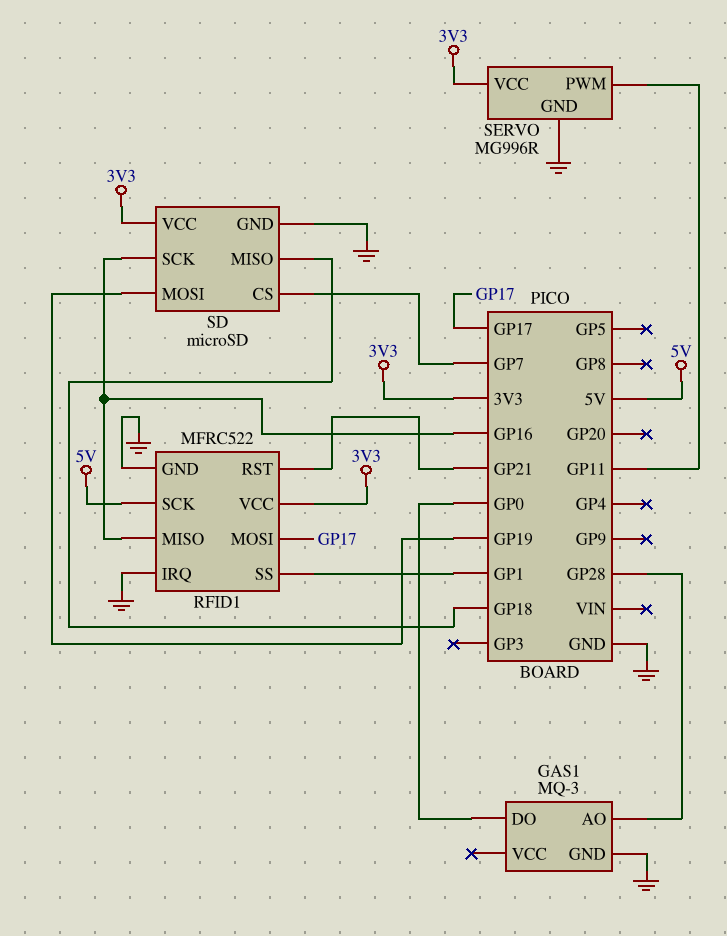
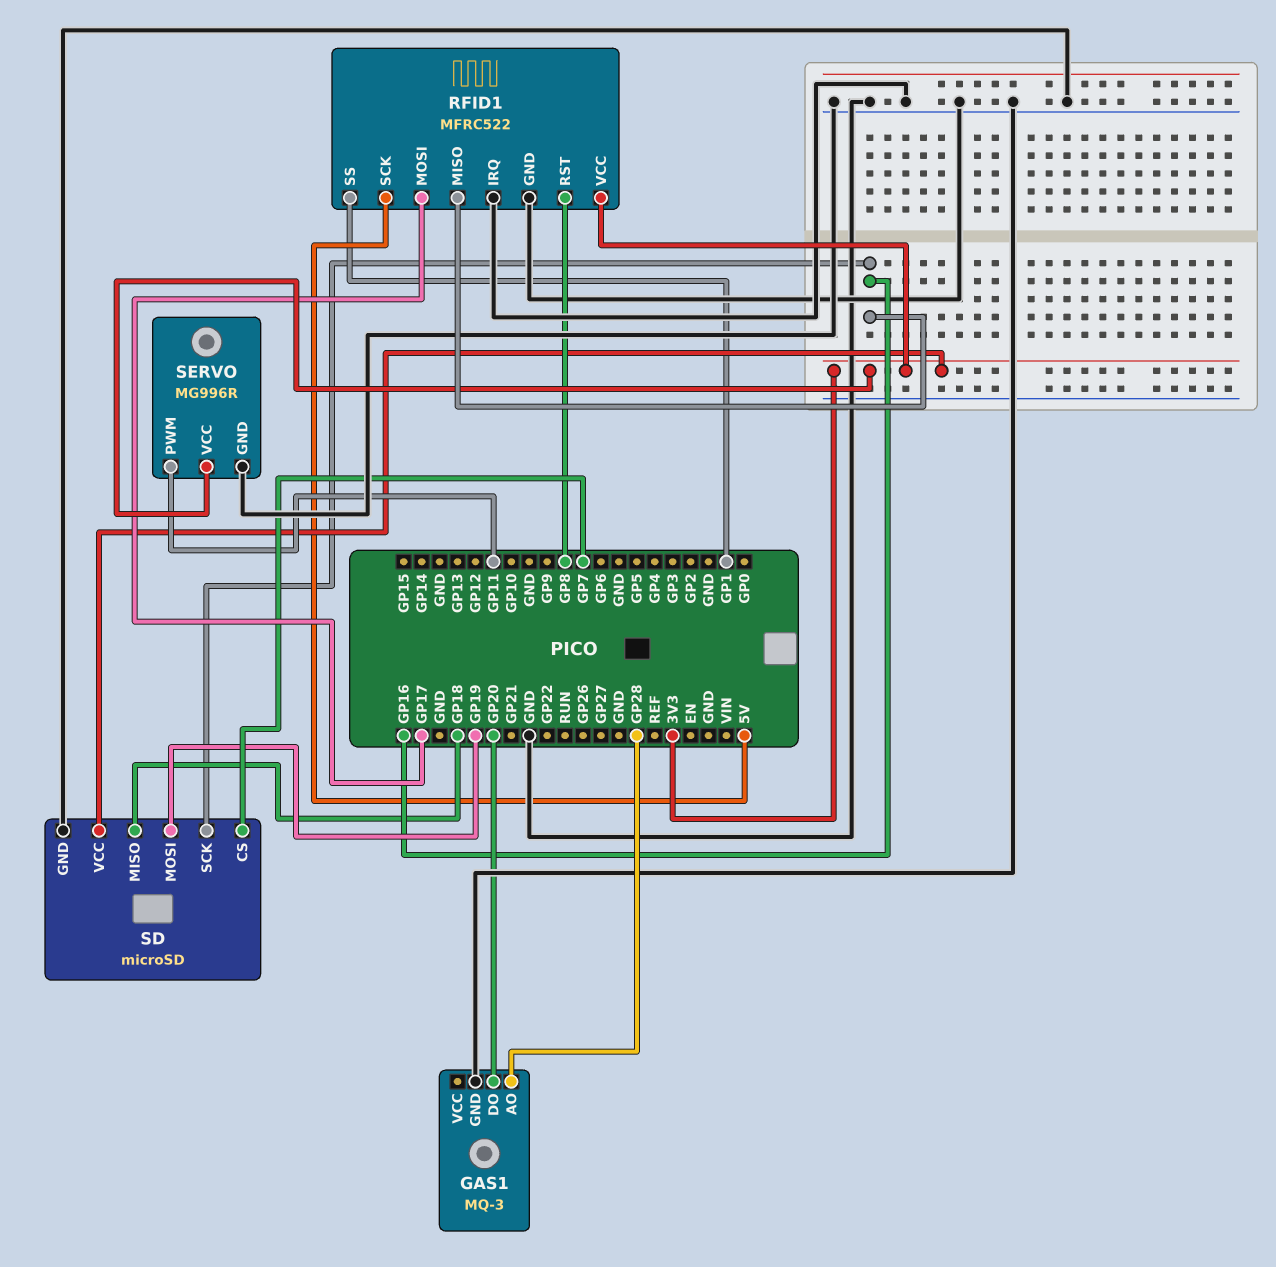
GAS1 pin DO: GP0 -> GP20
RFID1 pin RST: GP21 -> GP8

